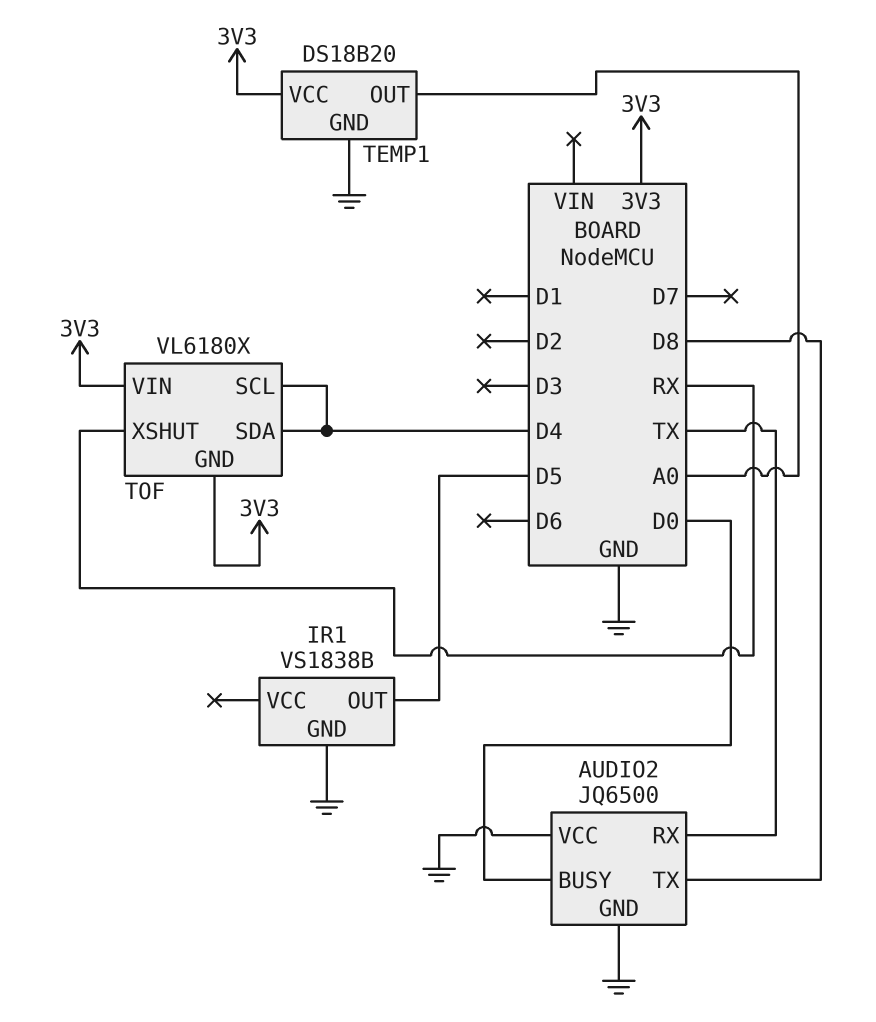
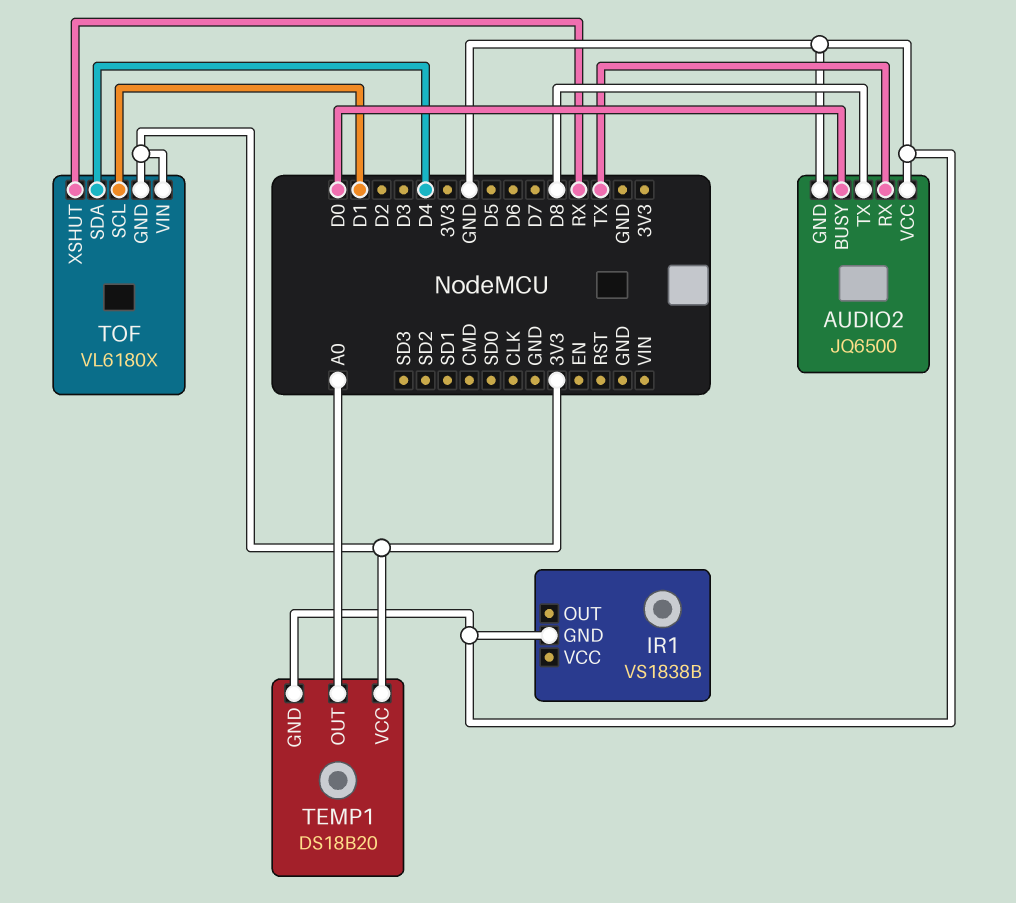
IR1 pin OUT: D5 -> none
TOF pin SCL: D4 -> D1

